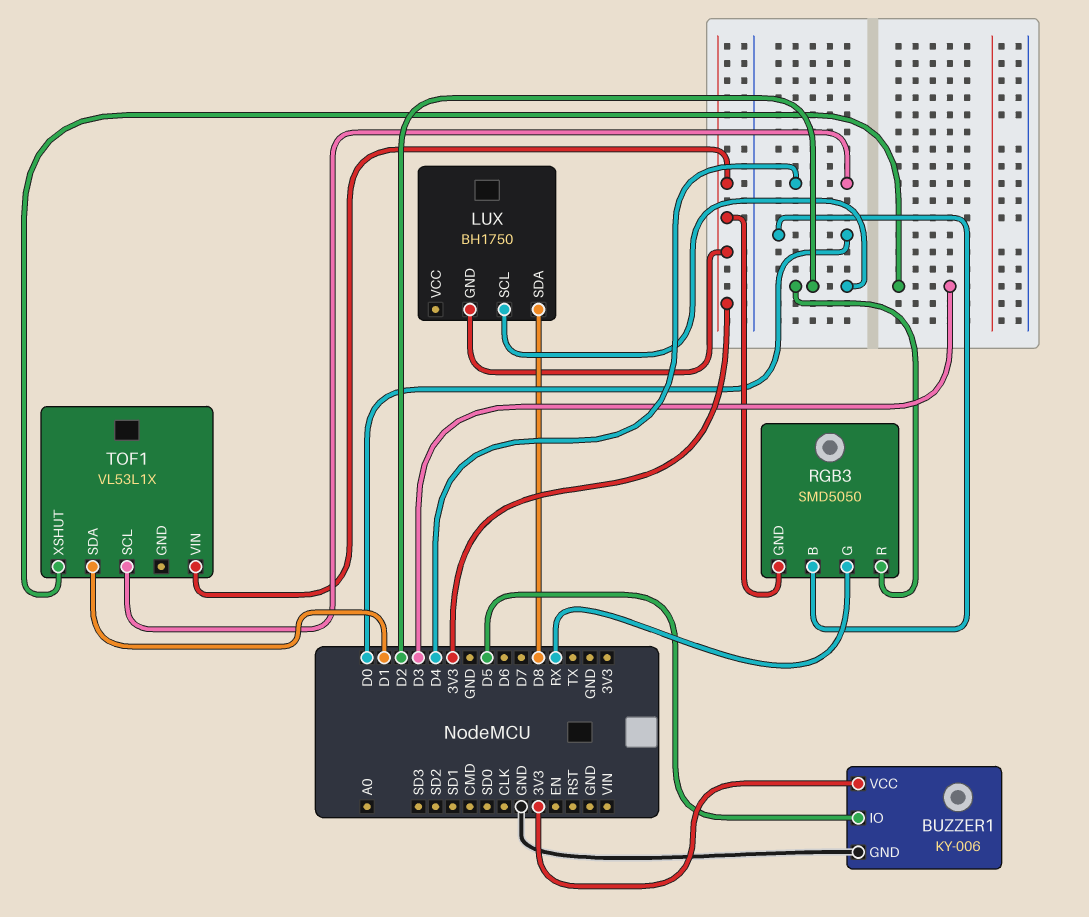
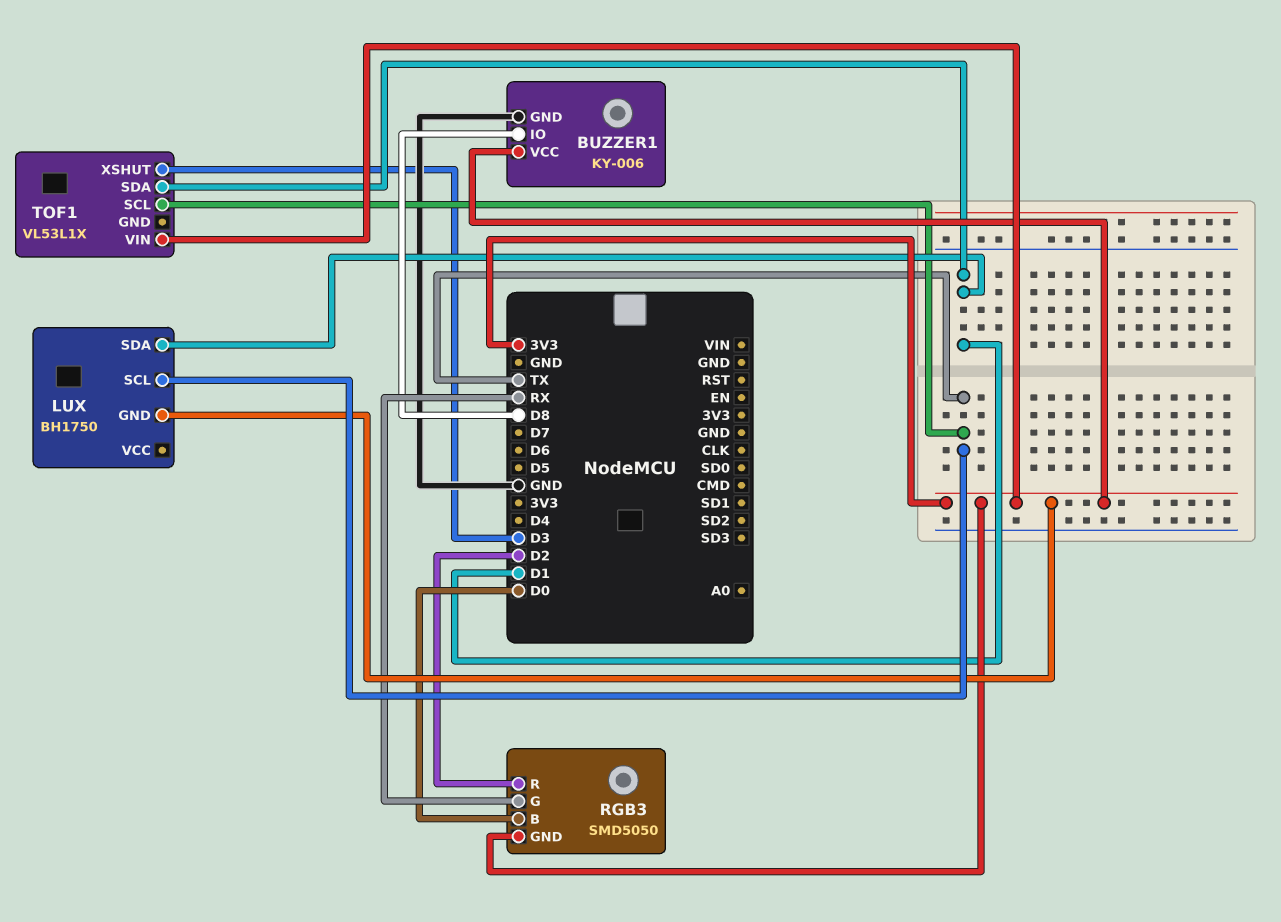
BUZZER1 pin IO: D5 -> D8
LUX pin SCL: D2 -> TX
LUX pin SDA: D8 -> D1
TOF1 pin SCL: D4 -> TX

